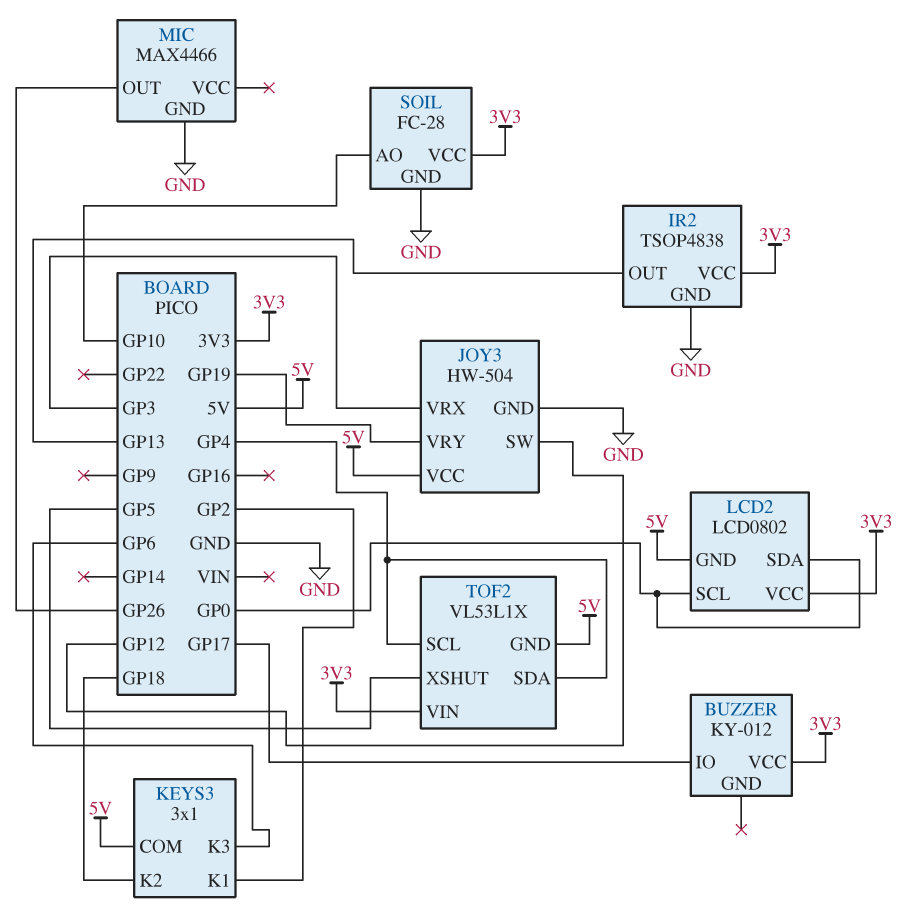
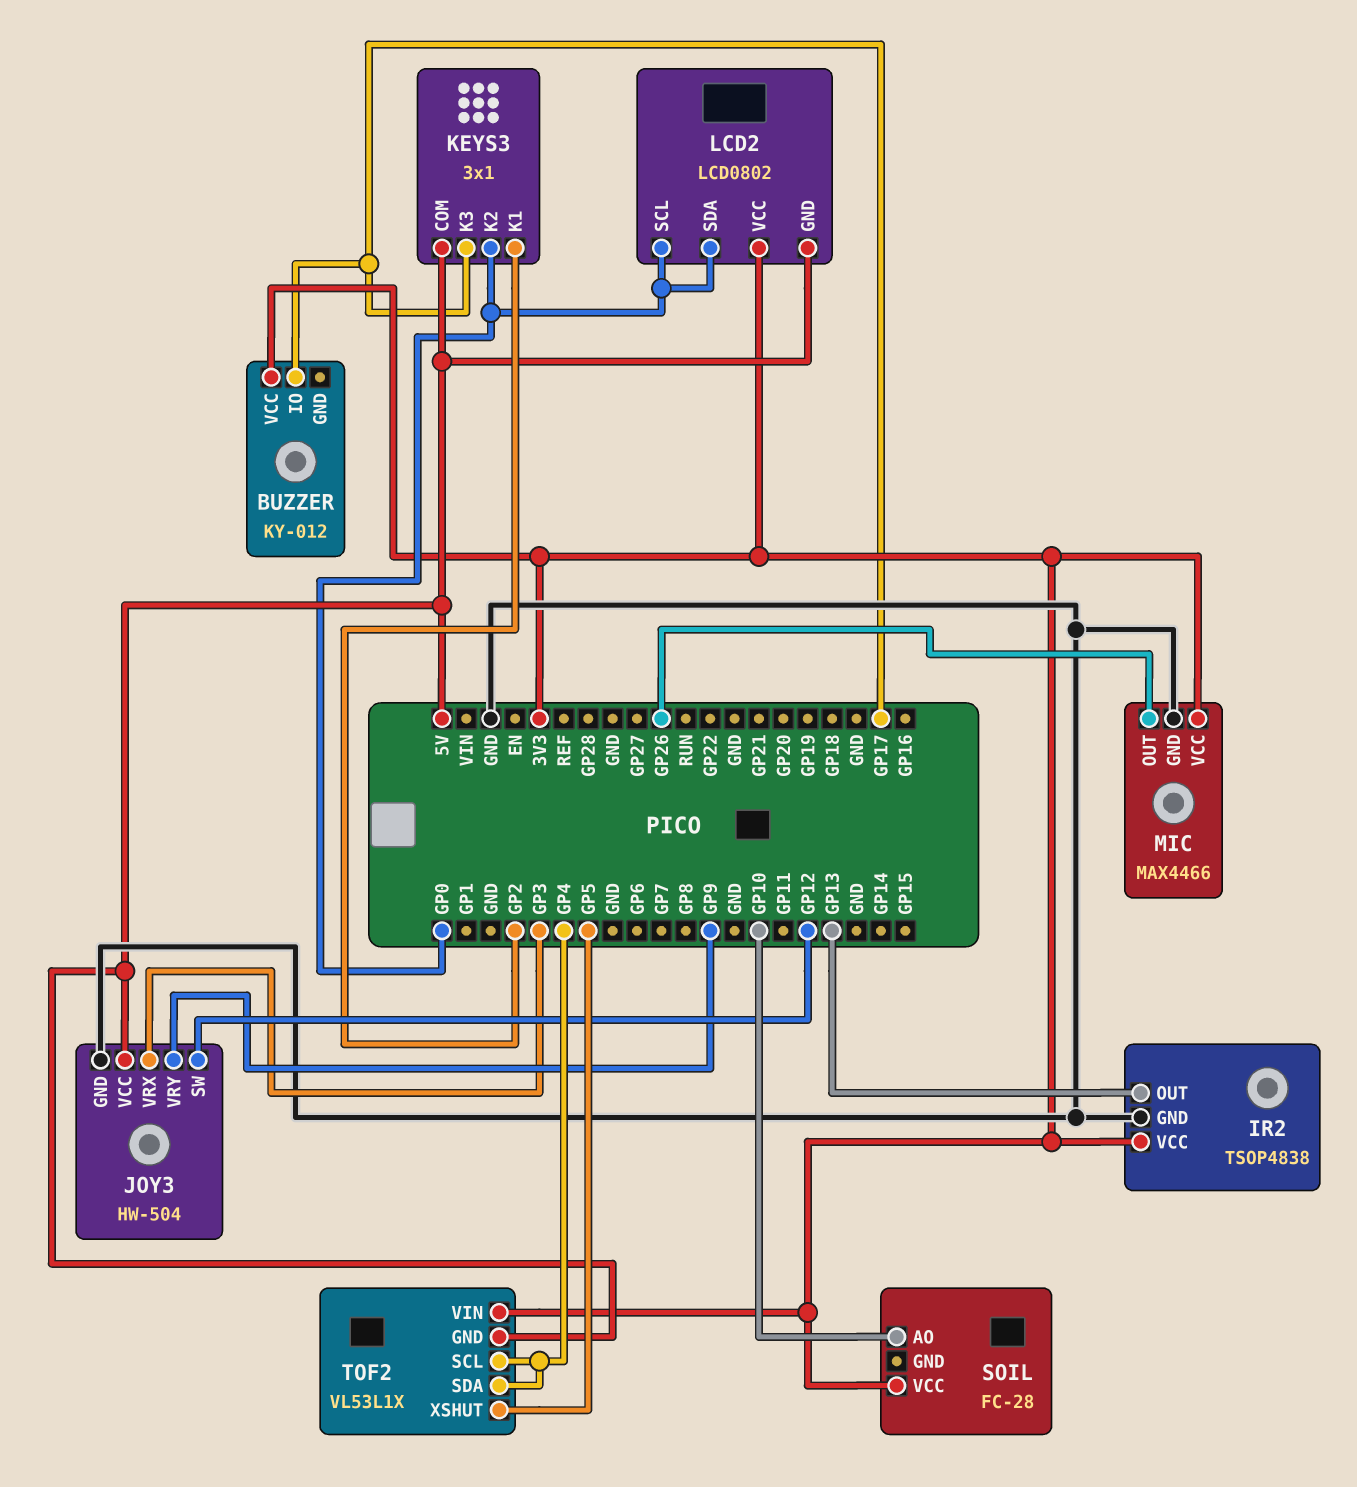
JOY3 pin VRY: GP19 -> GP9
KEYS3 pin K2: GP18 -> GP0
KEYS3 pin K3: GP6 -> GP17
MIC pin VCC: none -> 3V3
SOIL pin GND: GND -> none

